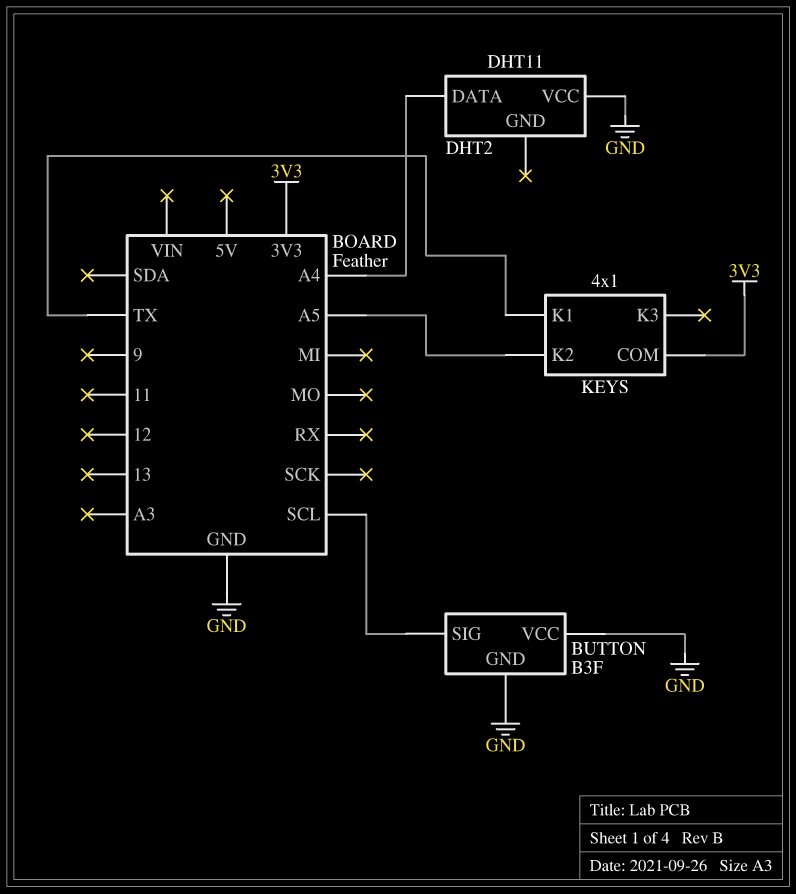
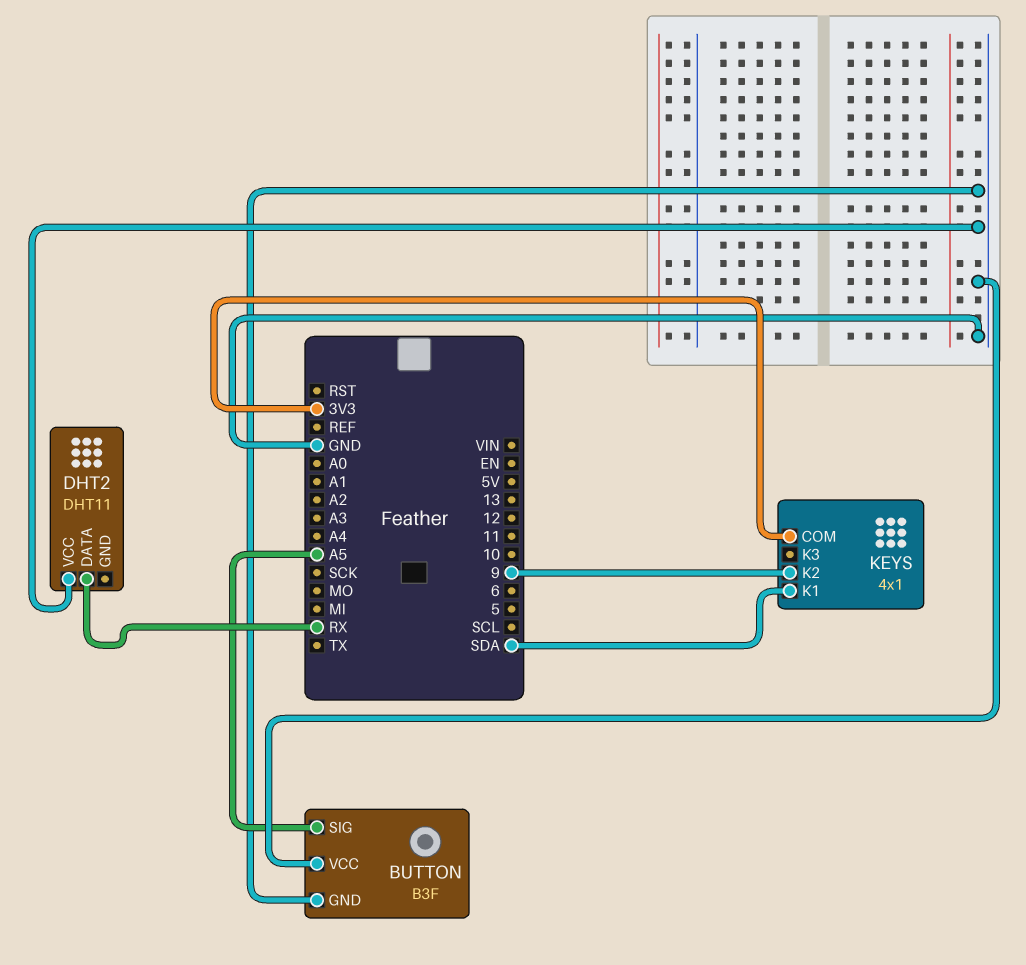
BUTTON pin SIG: SCL -> A5
DHT2 pin DATA: A4 -> RX
KEYS pin K1: TX -> SDA
KEYS pin K2: A5 -> 9

